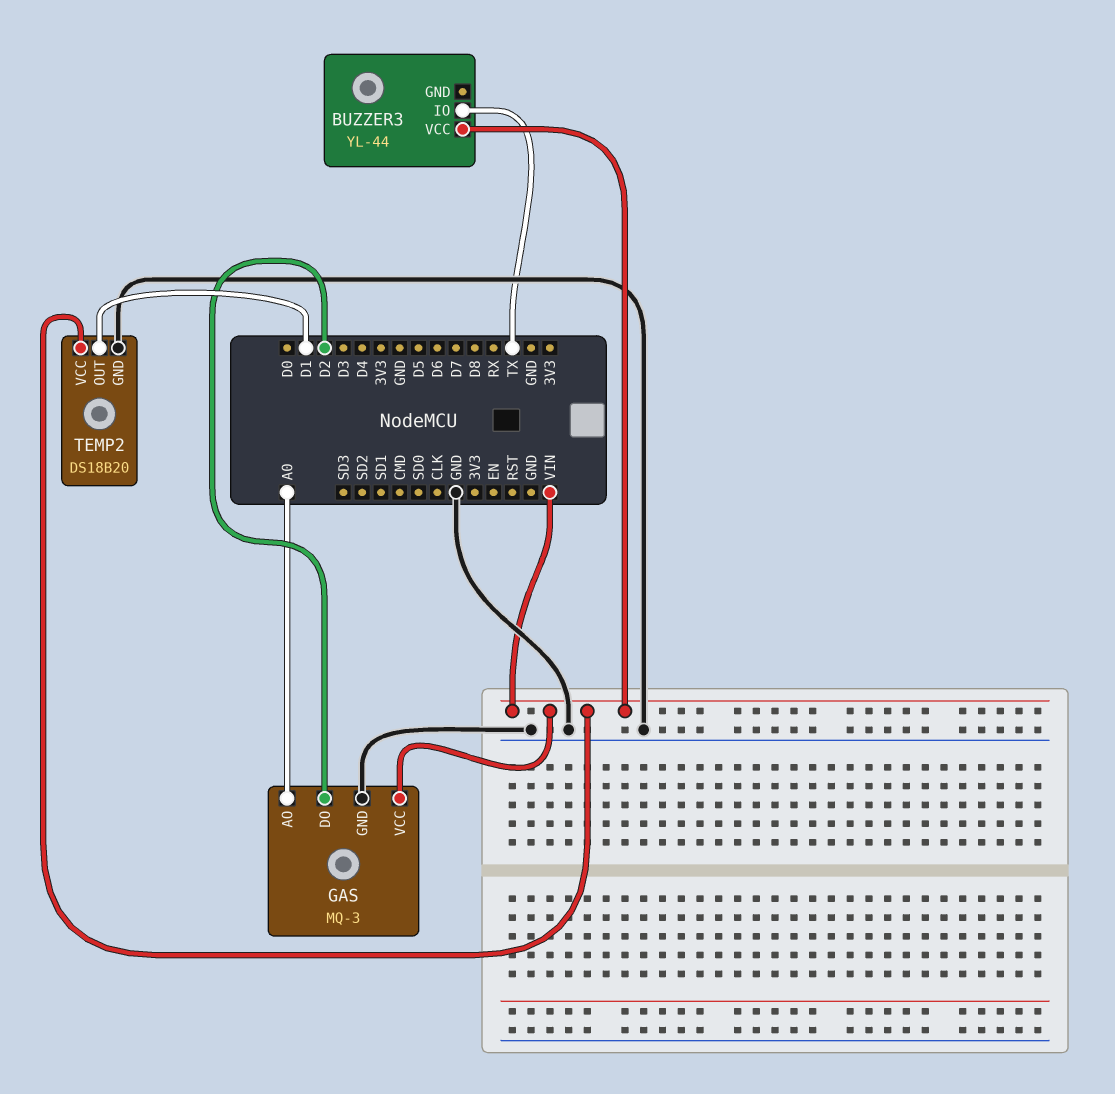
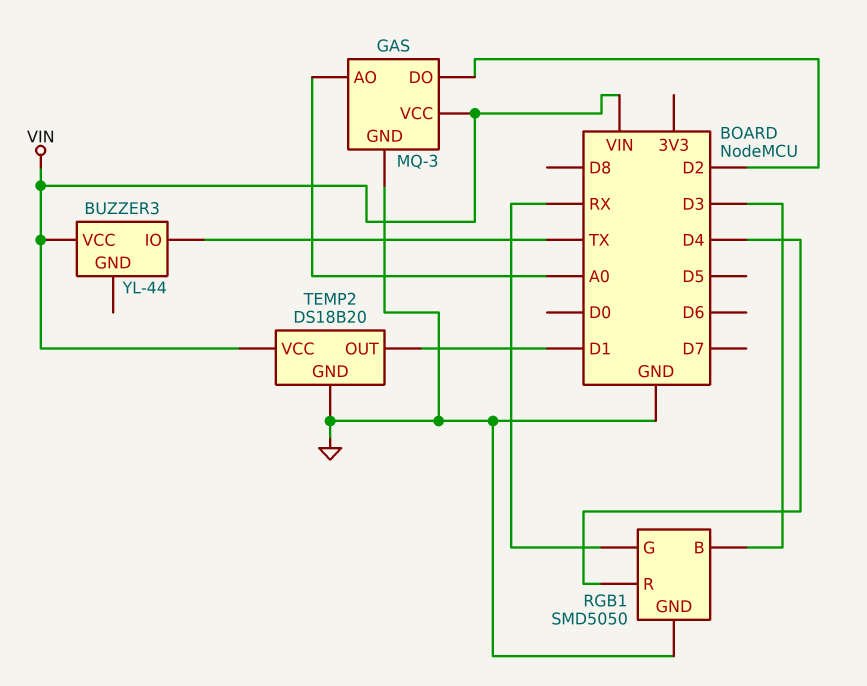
RGB1: none -> SMD5050
RGB1 pin B: none -> D3
RGB1 pin G: none -> RX
RGB1 pin GND: none -> GND
RGB1 pin R: none -> D4

